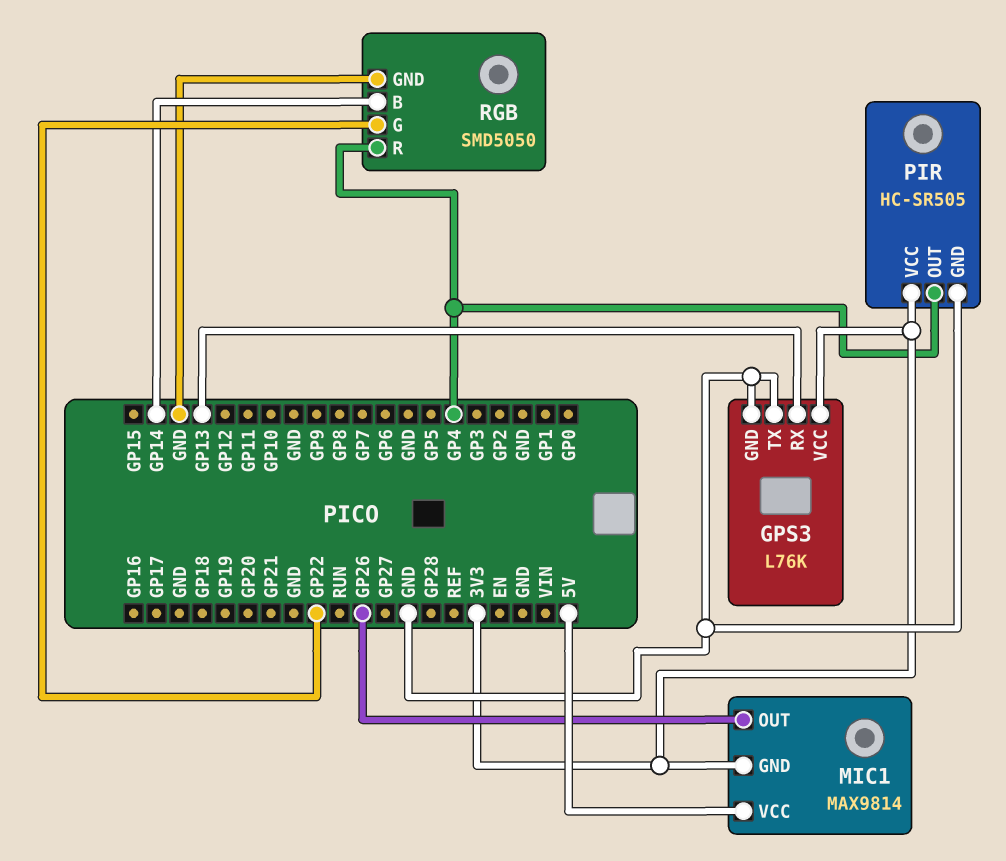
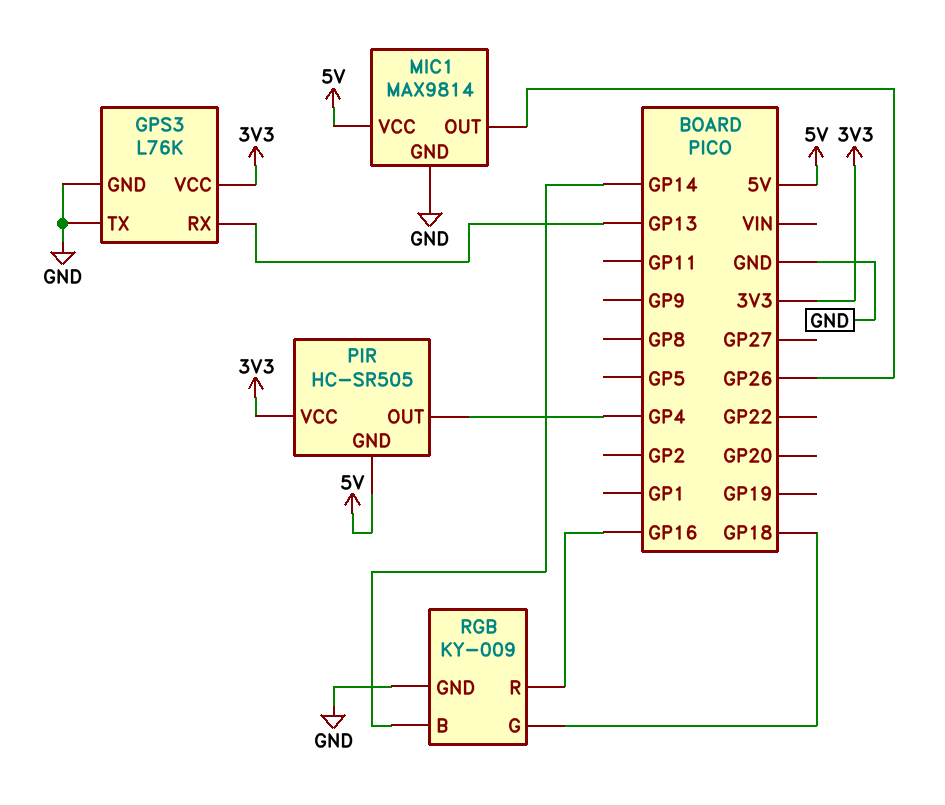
MIC1 pin GND: 3V3 -> GND
PIR pin GND: GND -> 5V
RGB: SMD5050 -> KY-009
RGB pin G: GP22 -> GP18
RGB pin R: GP4 -> GP16

